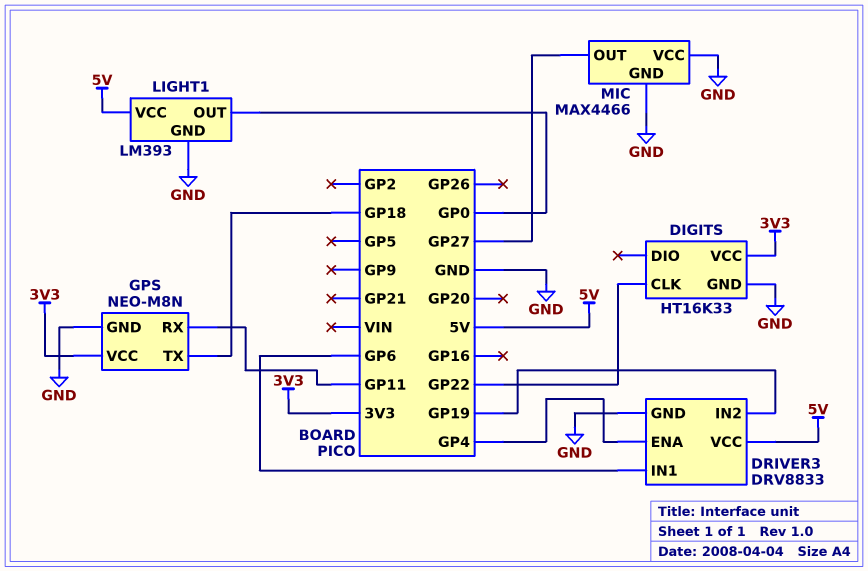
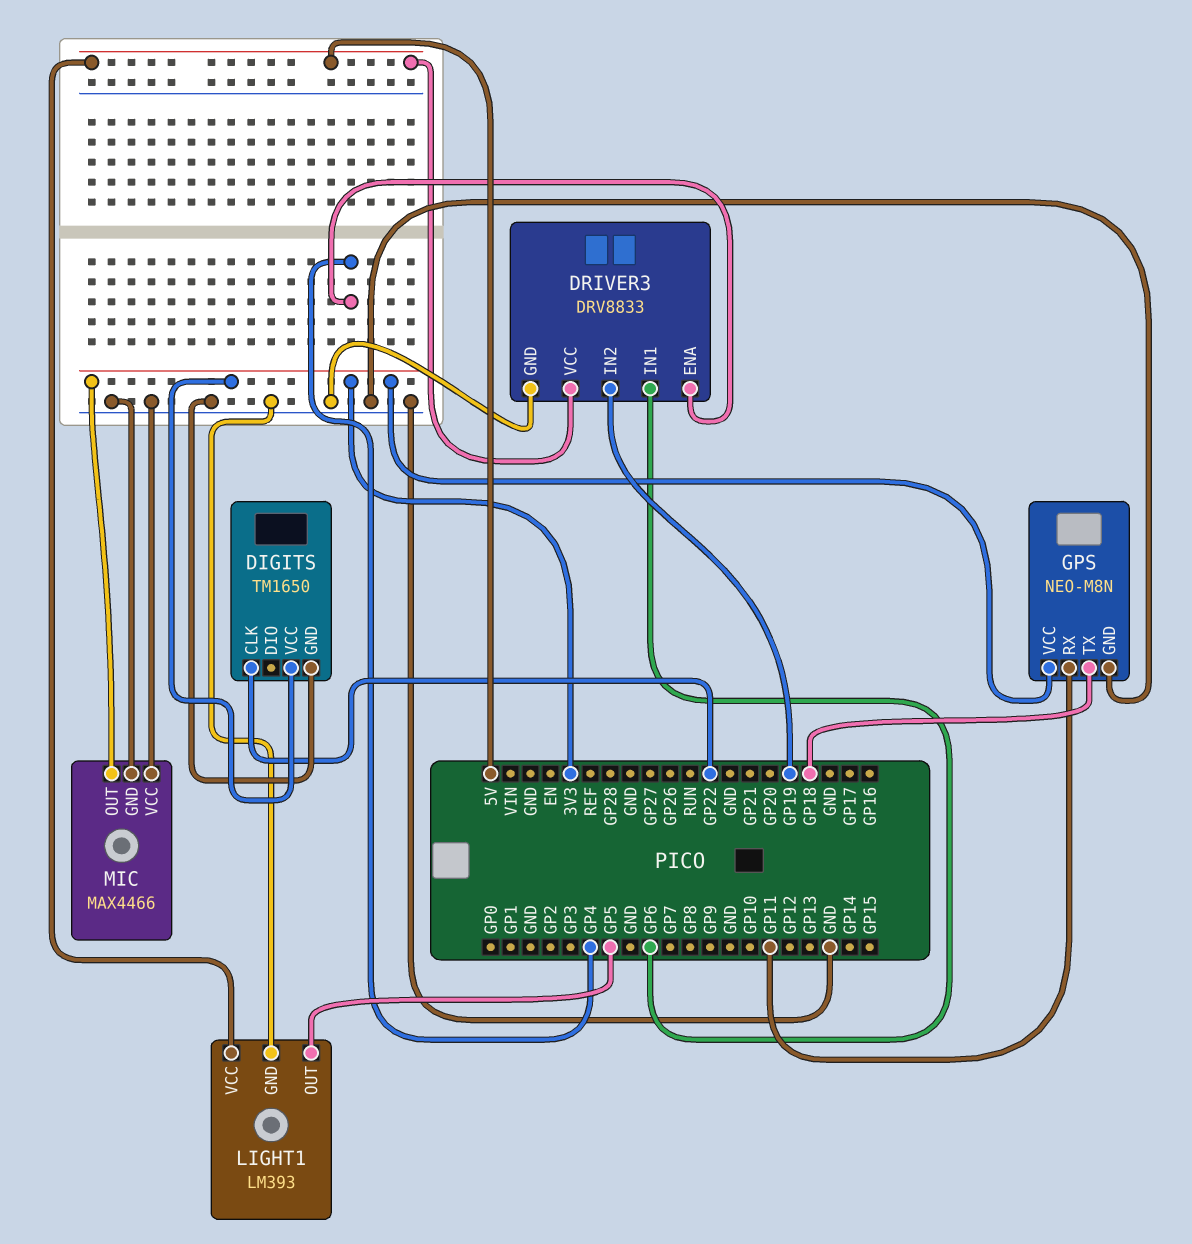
DIGITS: HT16K33 -> TM1650
LIGHT1 pin OUT: GP0 -> GP5
MIC pin OUT: GP27 -> 3V3

